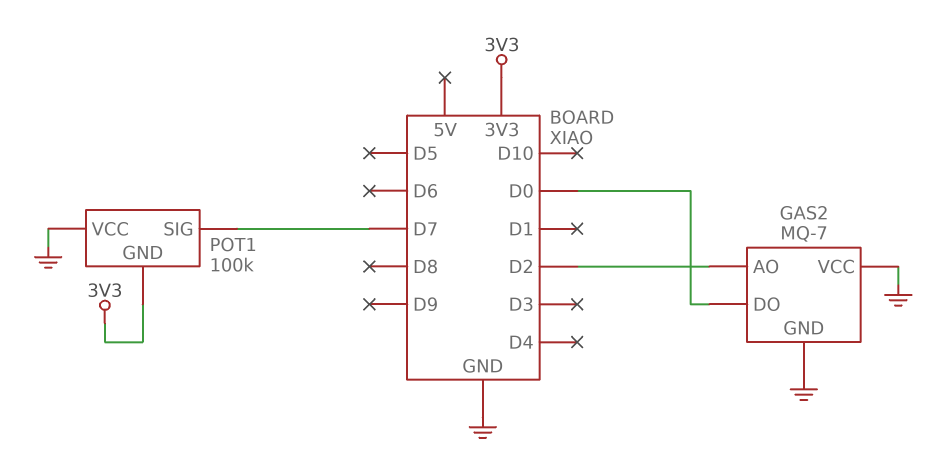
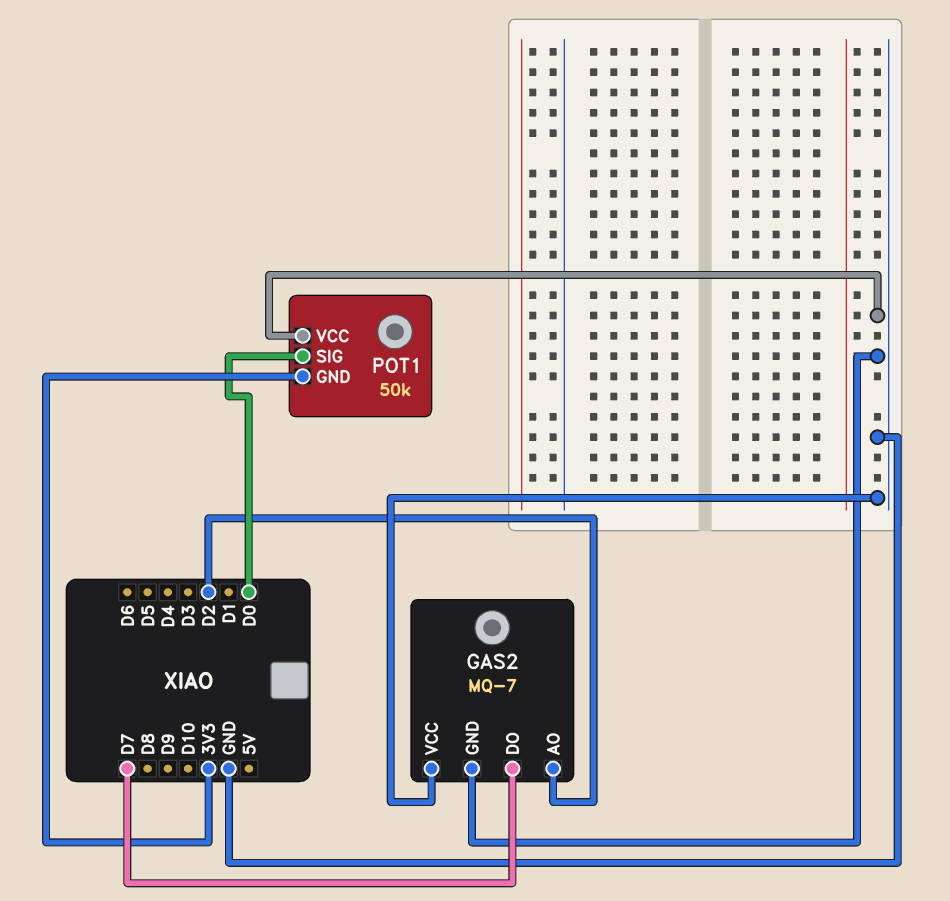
GAS2 pin DO: D0 -> D7
POT1: 100k -> 50k
POT1 pin SIG: D7 -> D0

